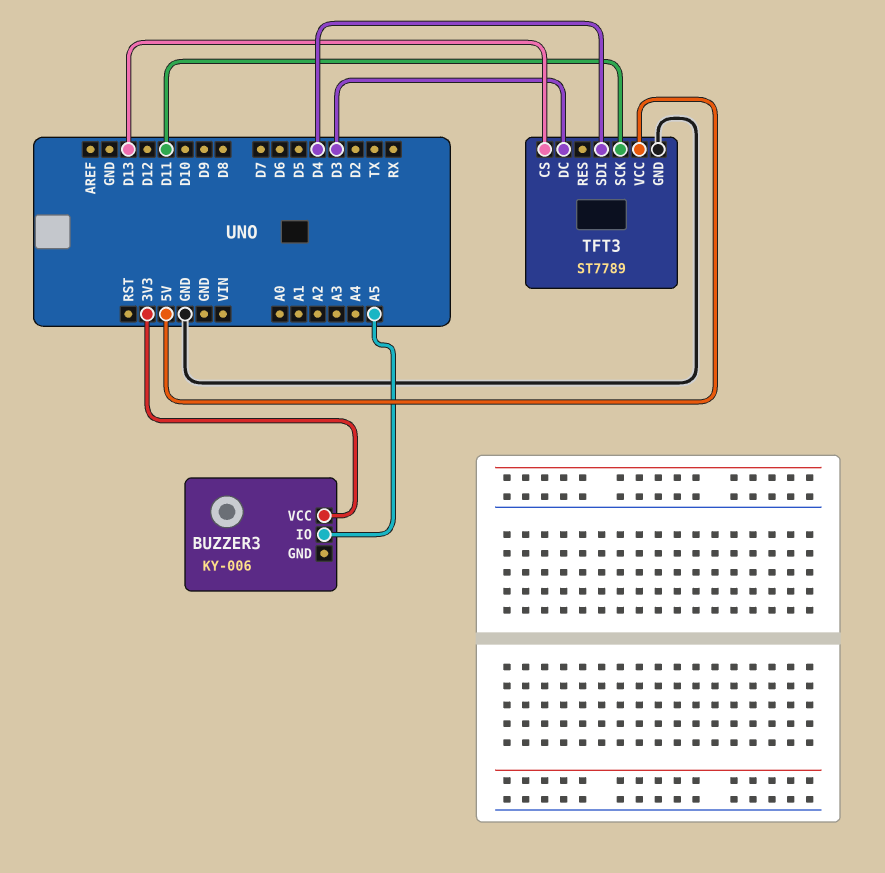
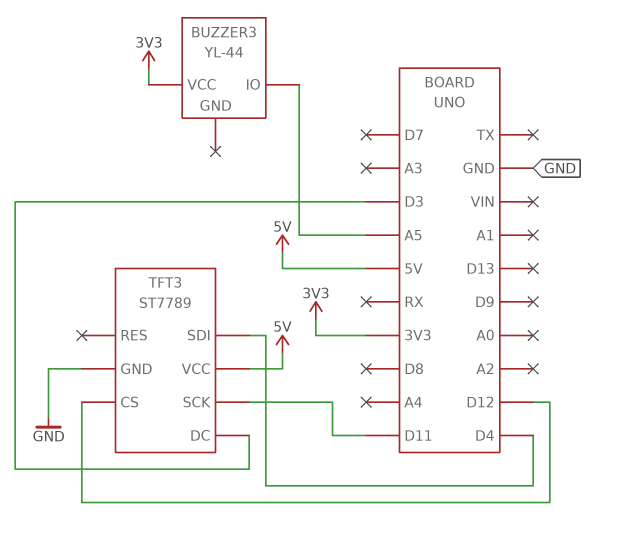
BUZZER3: KY-006 -> YL-44
TFT3 pin CS: D13 -> D12

